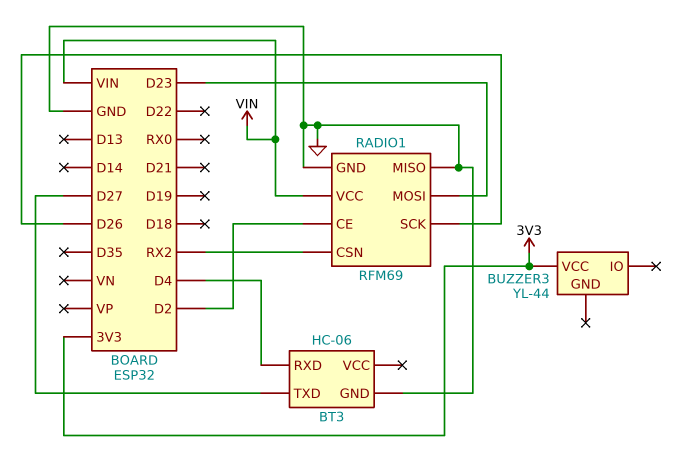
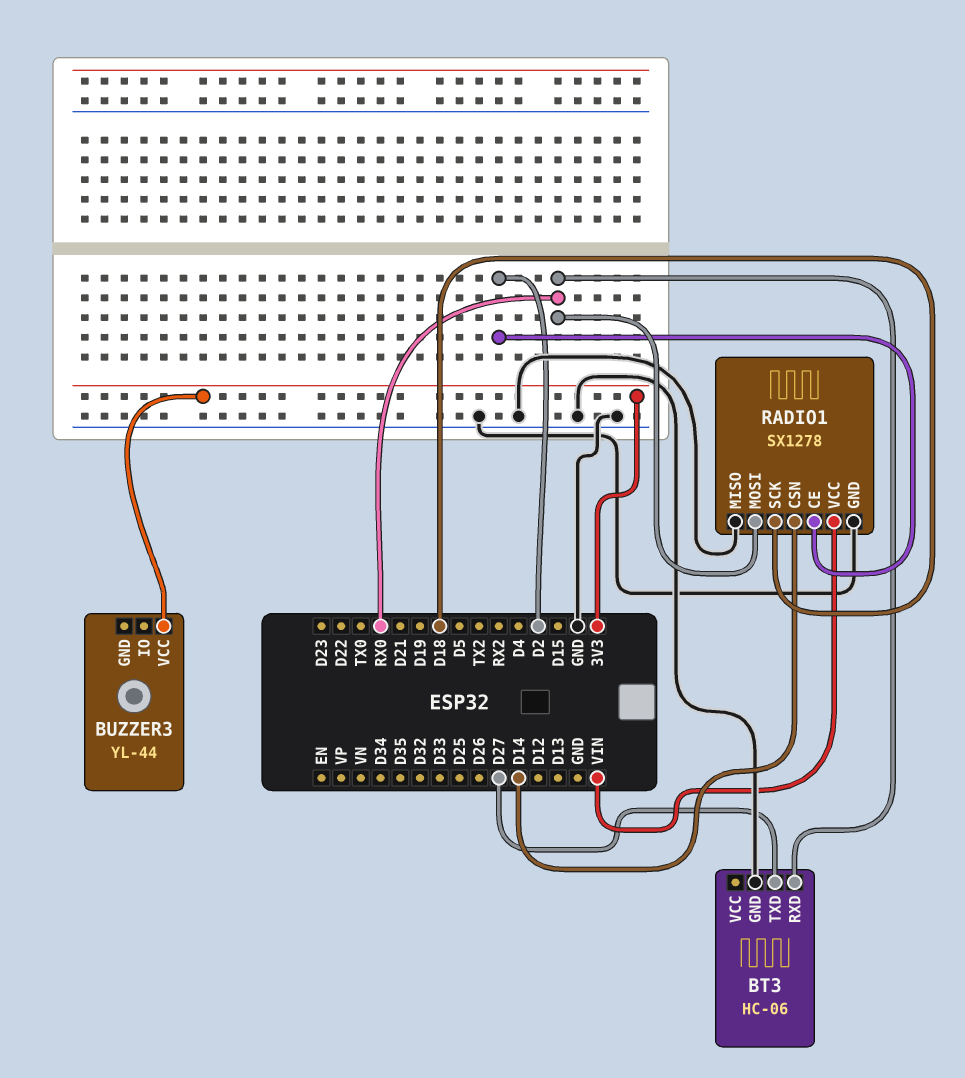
BT3 pin RXD: D4 -> RX0
RADIO1: RFM69 -> SX1278
RADIO1 pin CSN: RX2 -> D14
RADIO1 pin MOSI: D23 -> RX0
RADIO1 pin SCK: D26 -> D18

